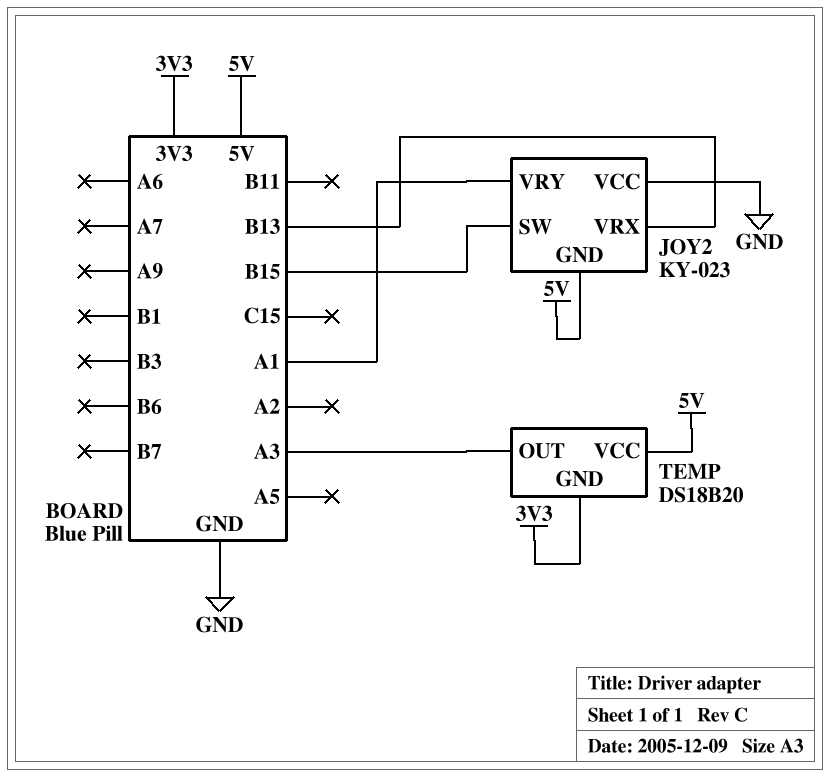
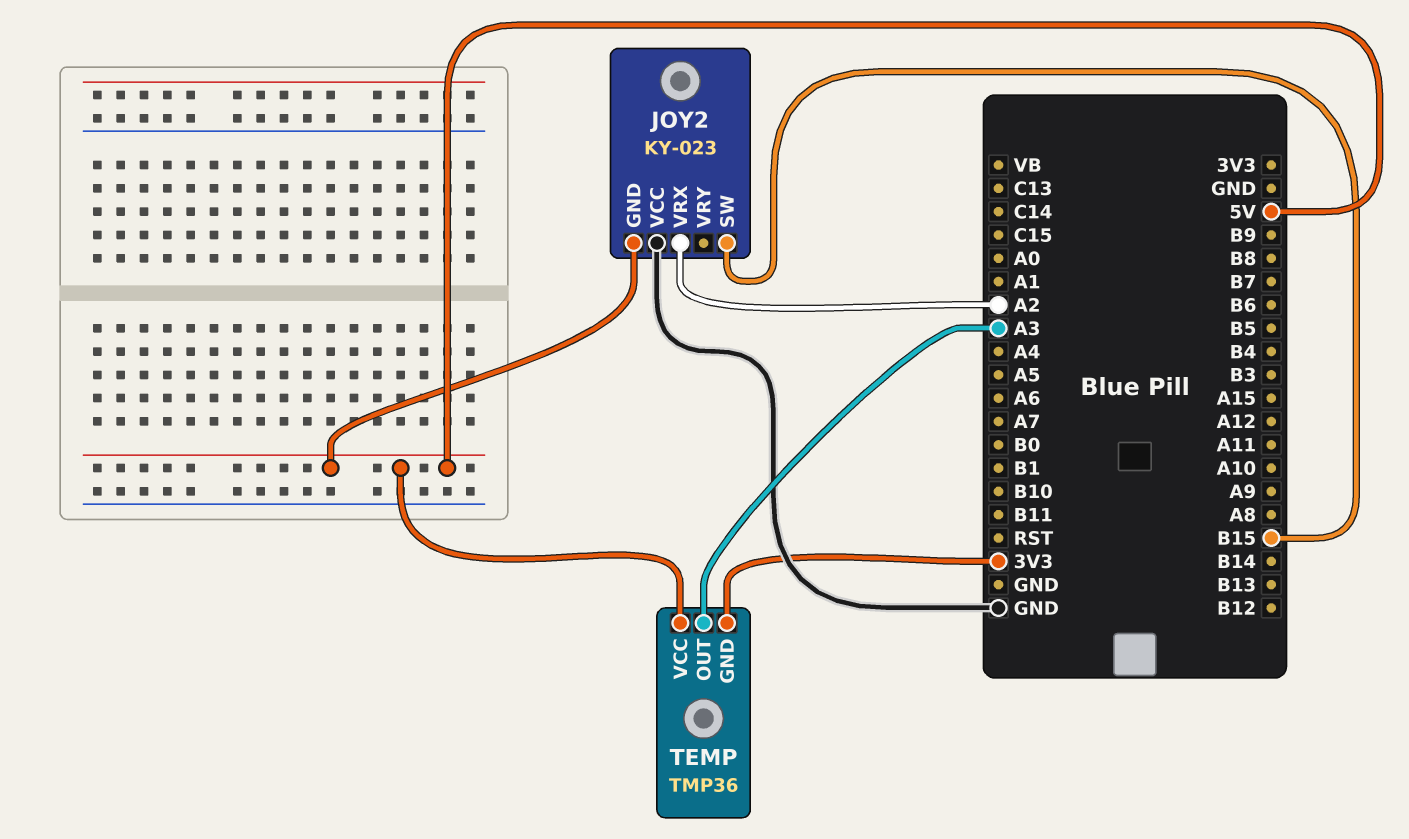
JOY2 pin VRX: B13 -> A2
JOY2 pin VRY: A1 -> none
TEMP: DS18B20 -> TMP36

